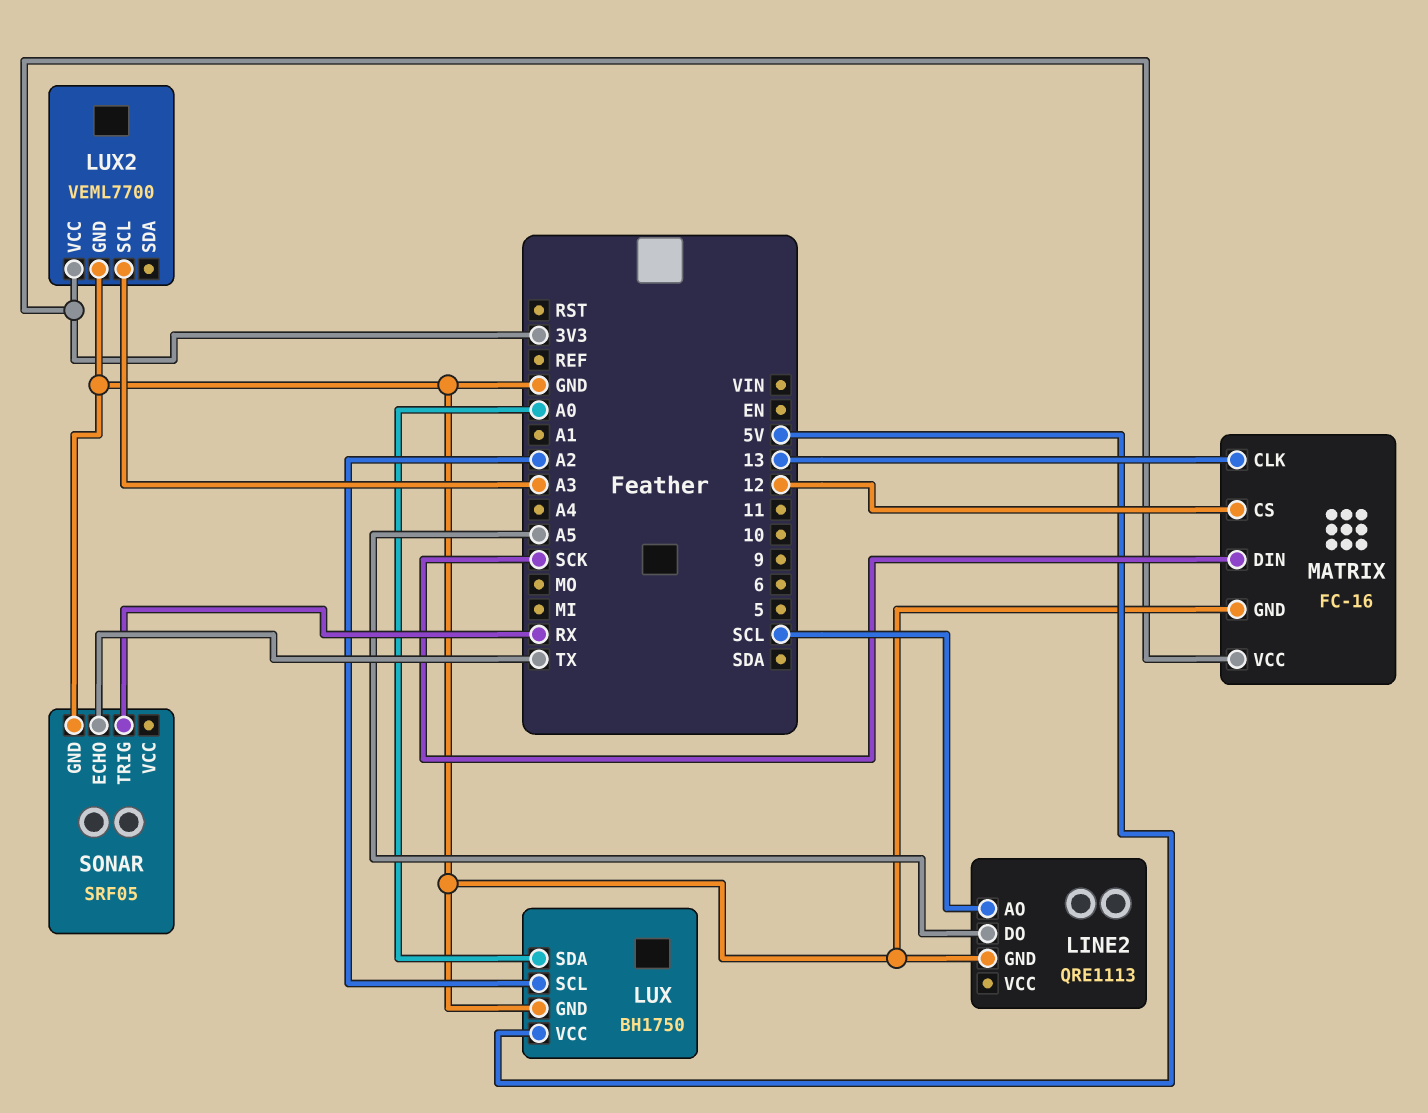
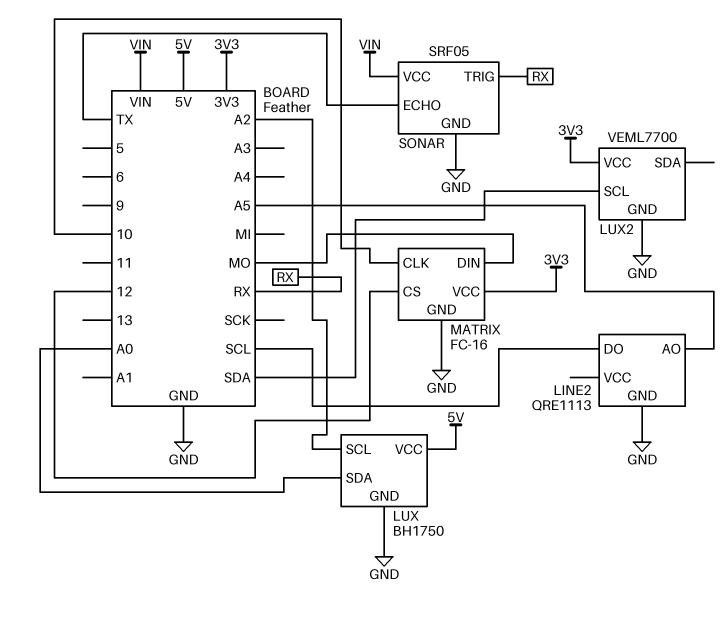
LINE2 pin AO: SCL -> A5
LINE2 pin DO: A5 -> SCL
LUX2 pin SCL: A3 -> SDA
MATRIX pin CLK: 13 -> 10
MATRIX pin DIN: SCK -> MO
SONAR pin VCC: none -> VIN

